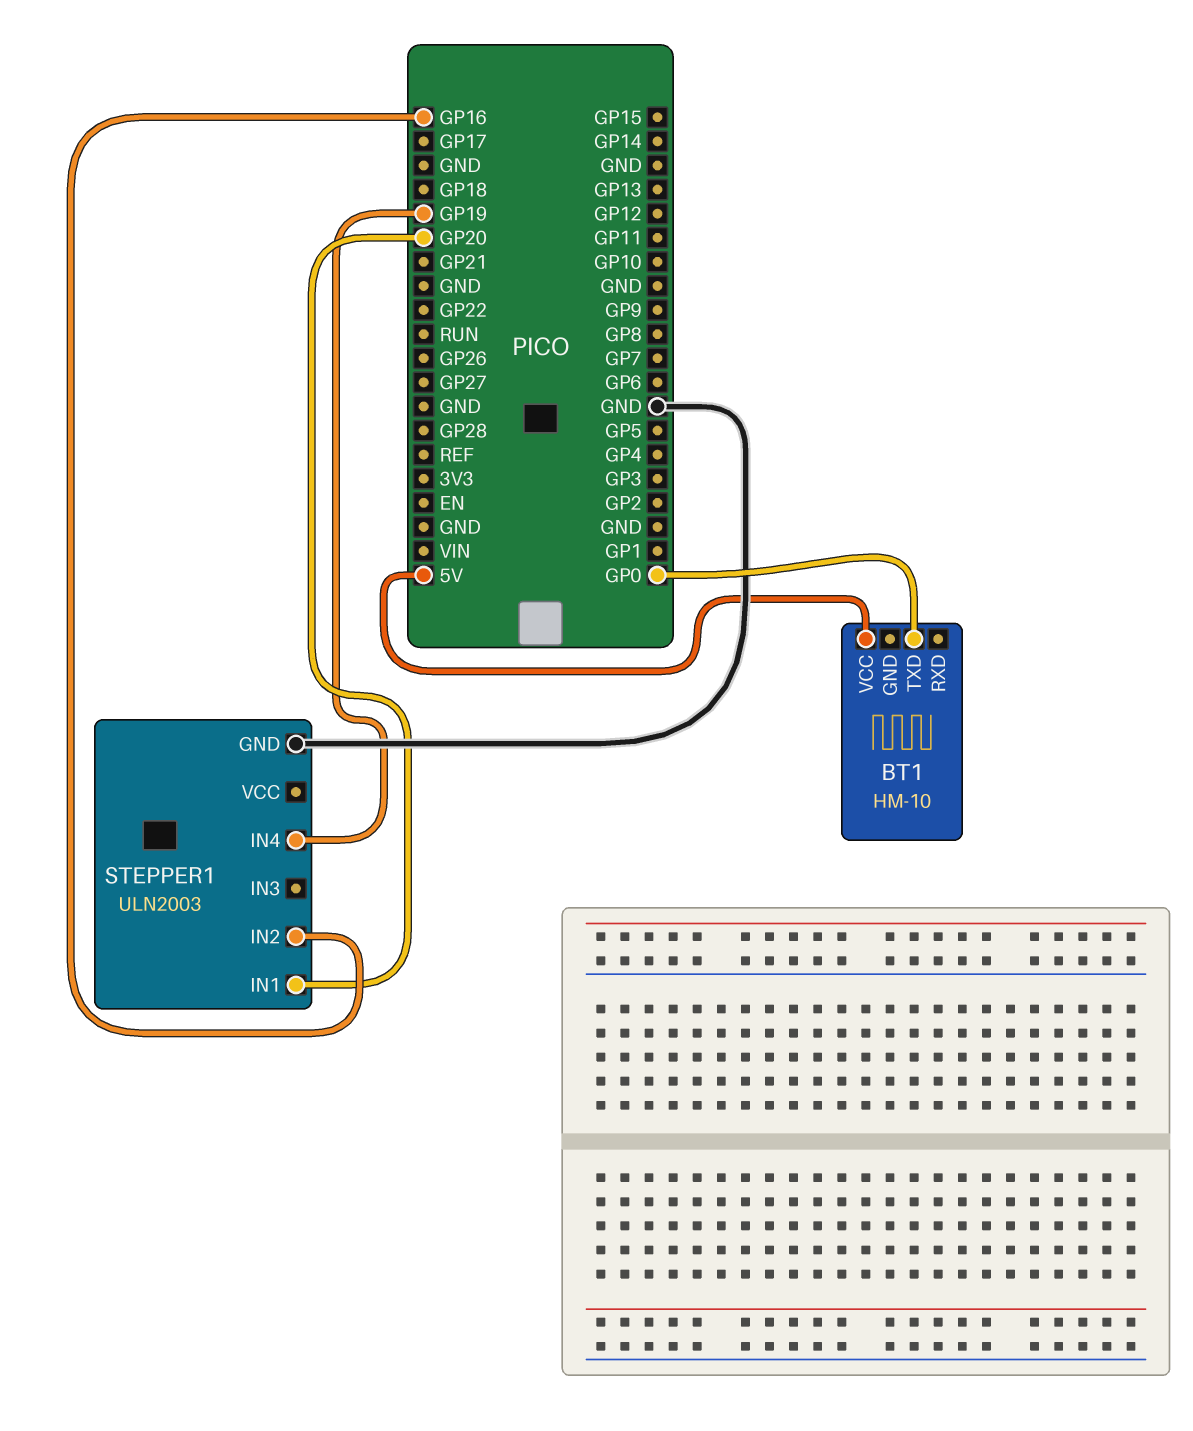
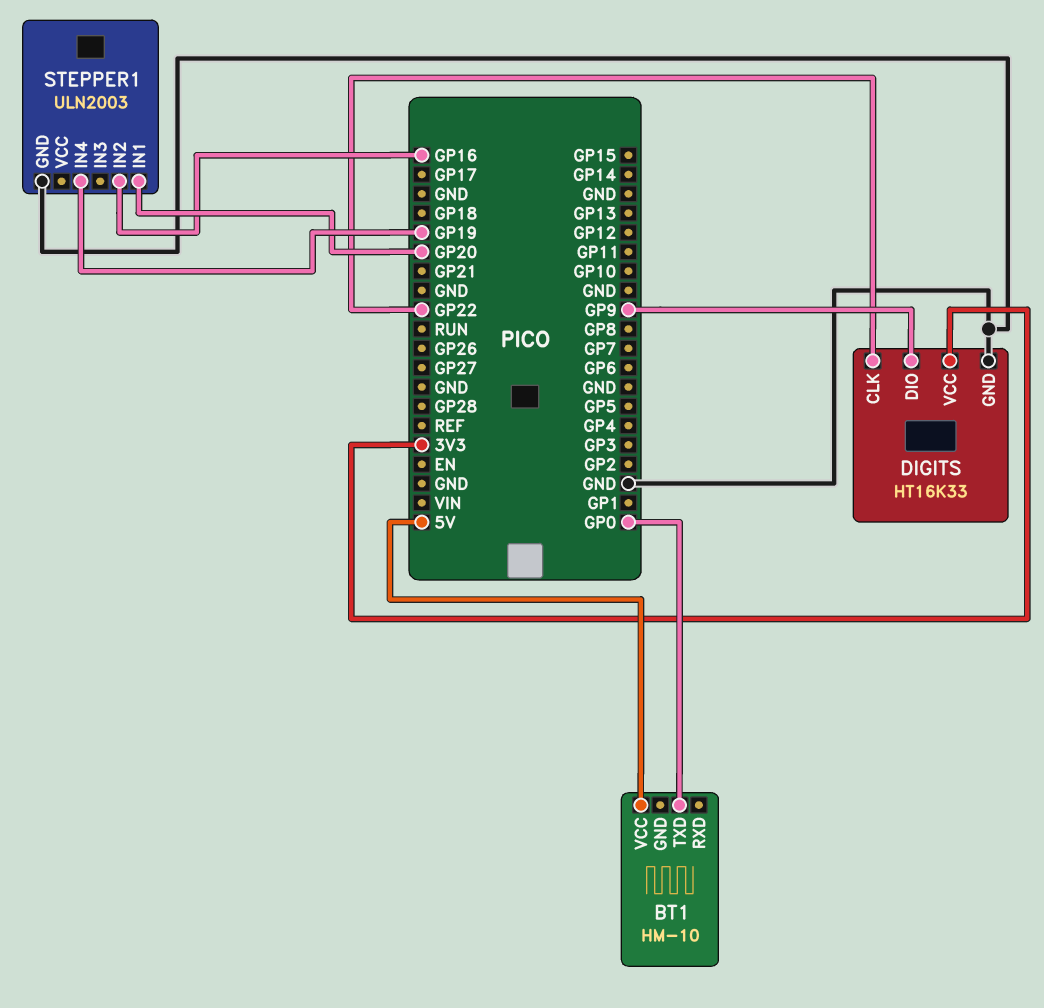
DIGITS: none -> HT16K33
DIGITS pin CLK: none -> GP22
DIGITS pin DIO: none -> GP9
DIGITS pin GND: none -> GND
DIGITS pin VCC: none -> 3V3

